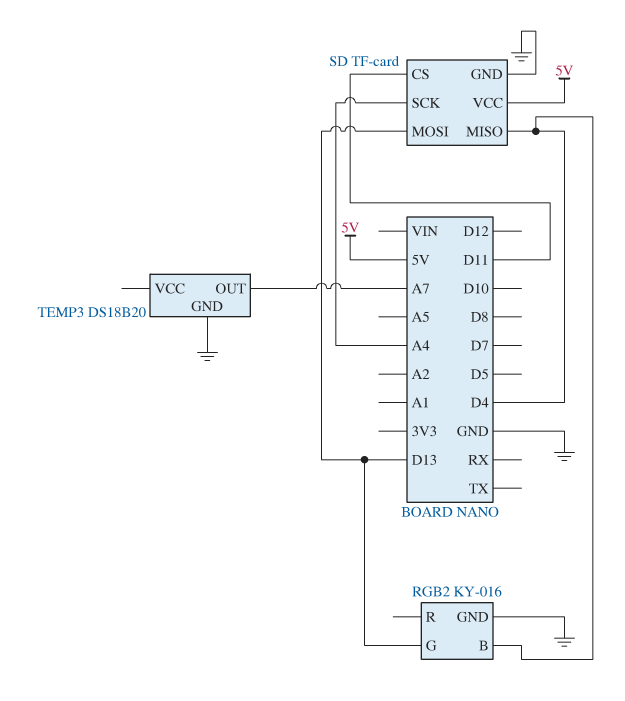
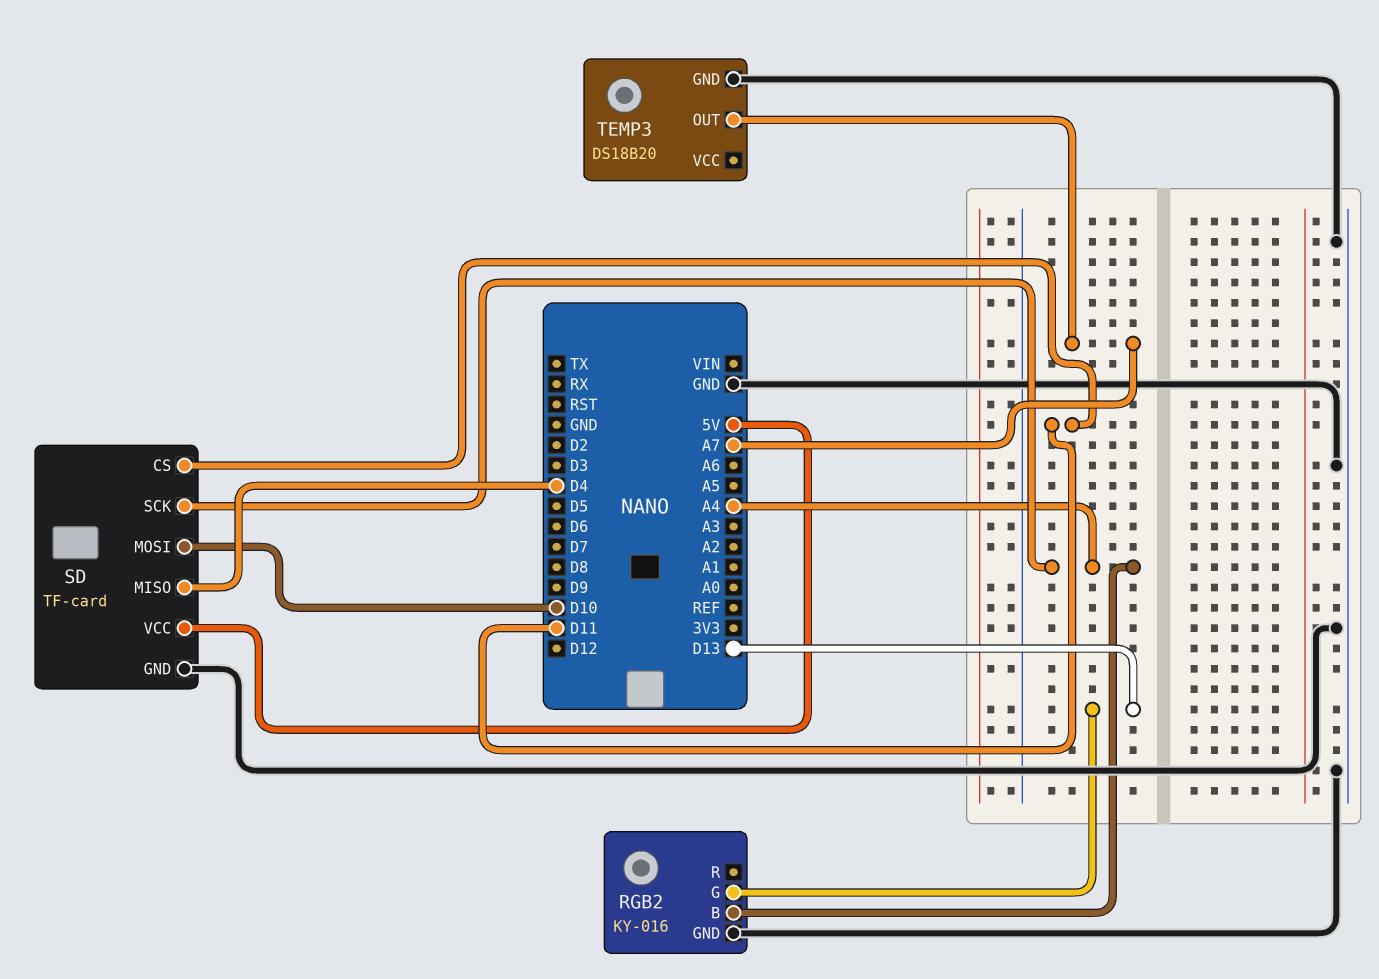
RGB2 pin B: D4 -> A4
SD pin MOSI: D13 -> D10

